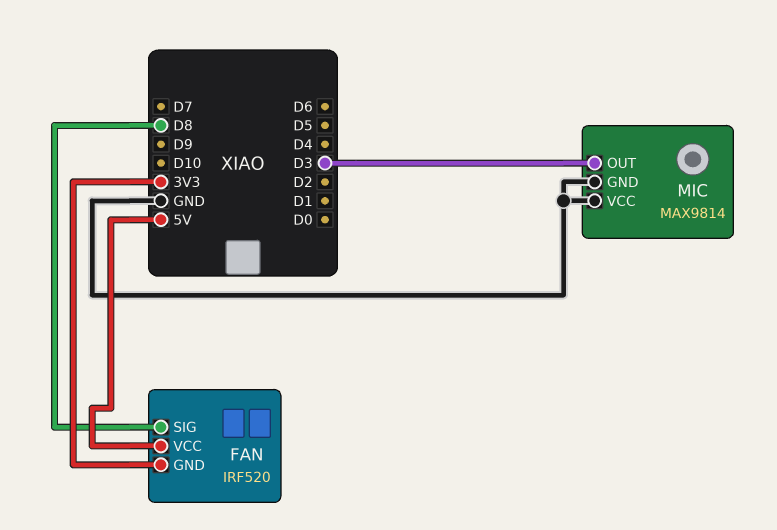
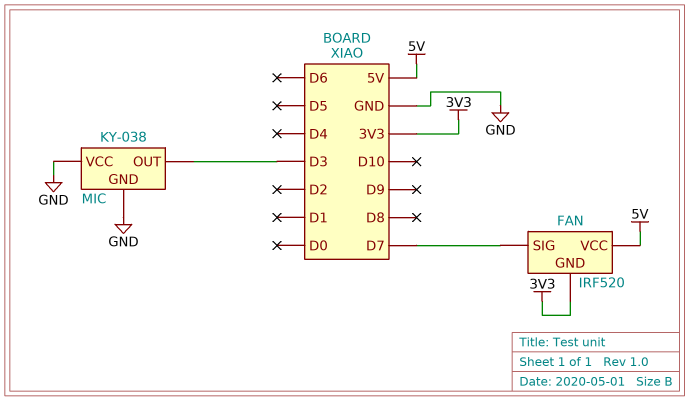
FAN pin SIG: D8 -> D7
MIC: MAX9814 -> KY-038

